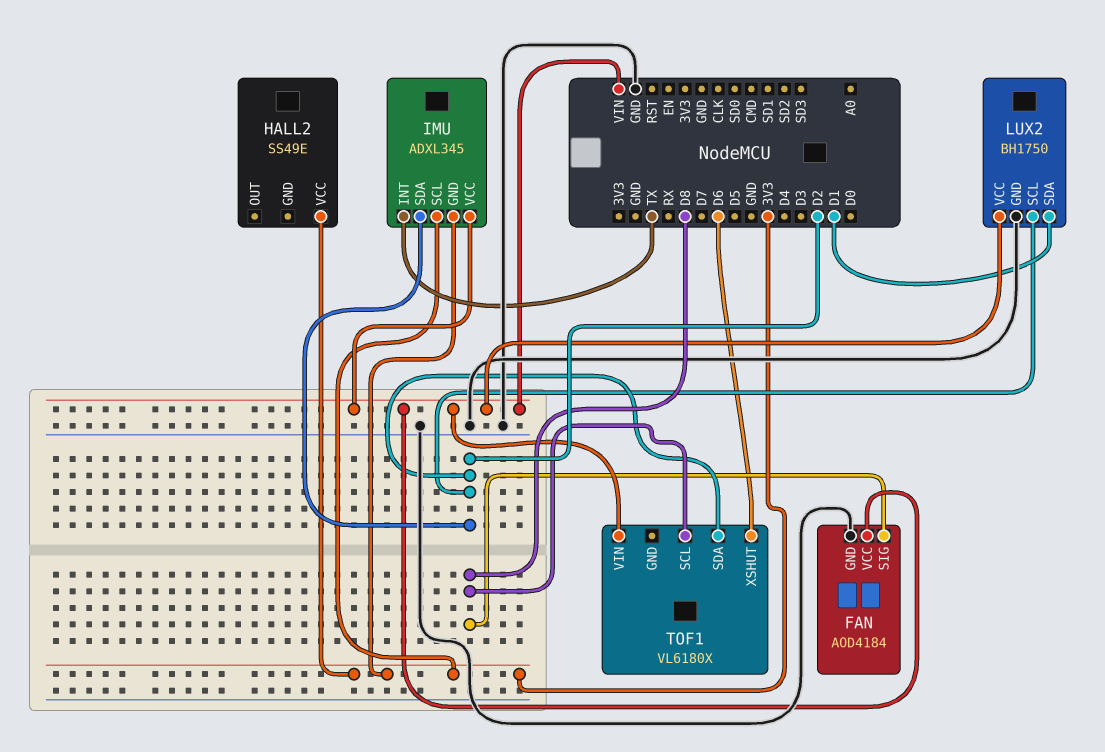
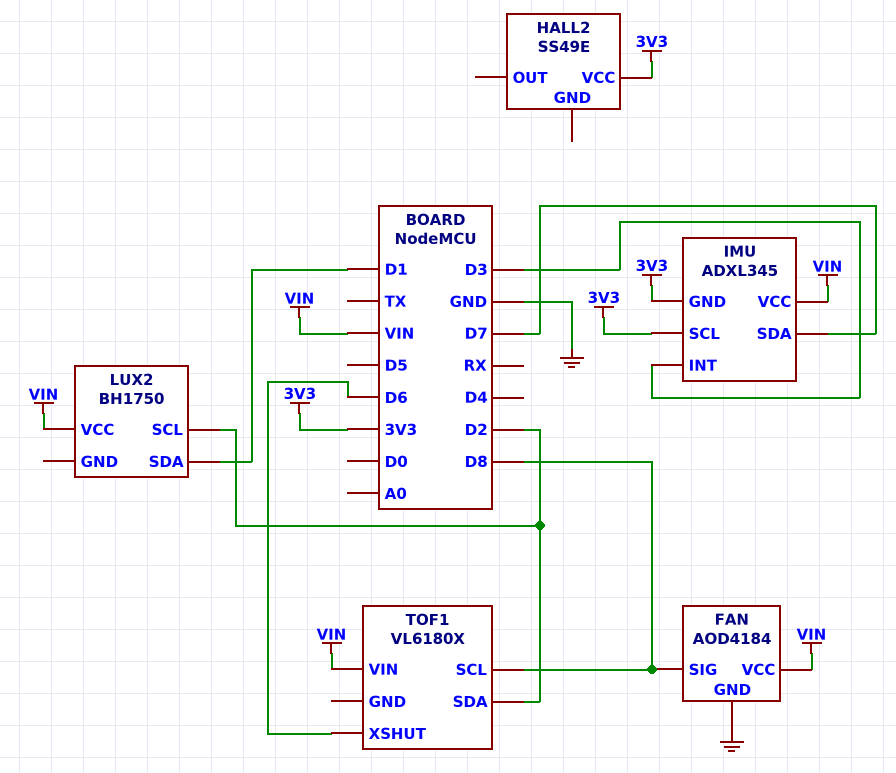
IMU pin INT: TX -> D3
IMU pin SDA: D2 -> D7
LUX2 pin GND: GND -> none

